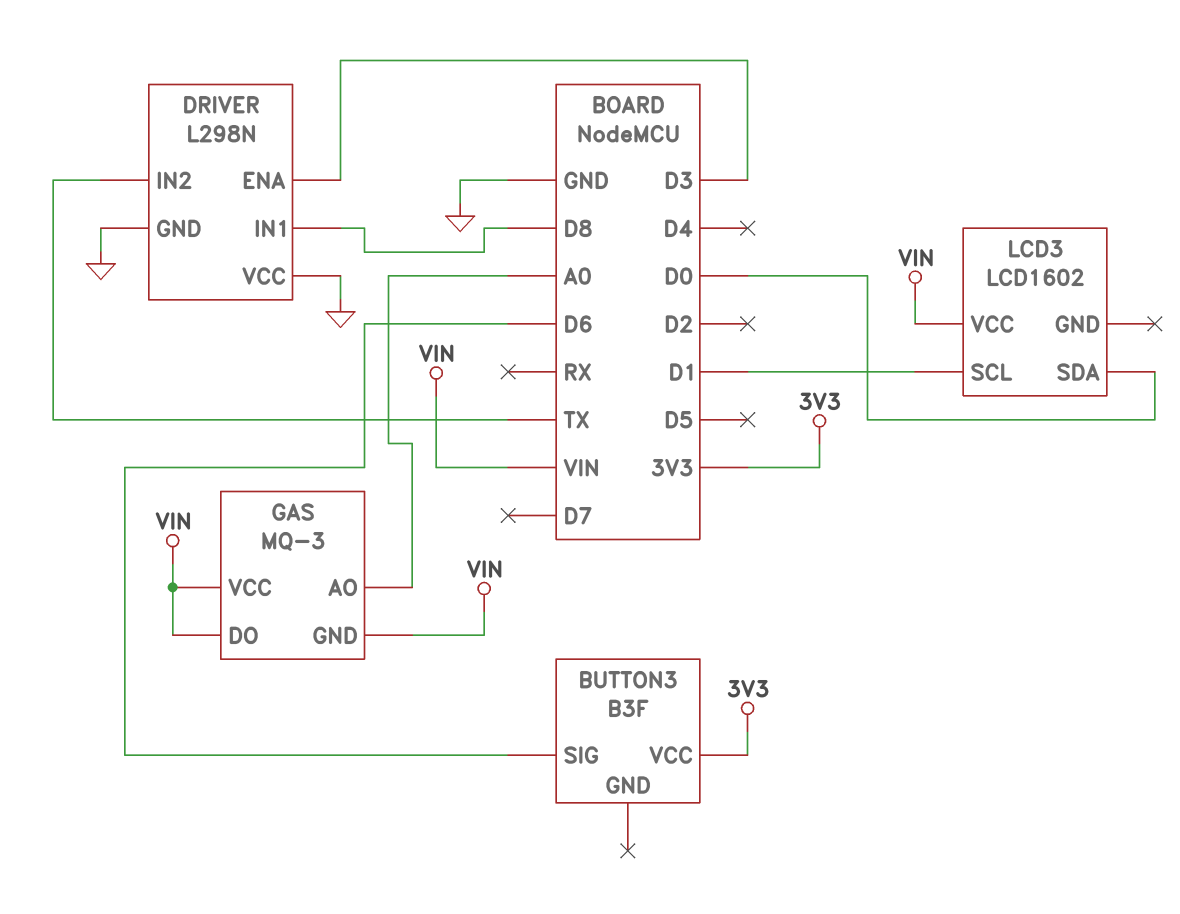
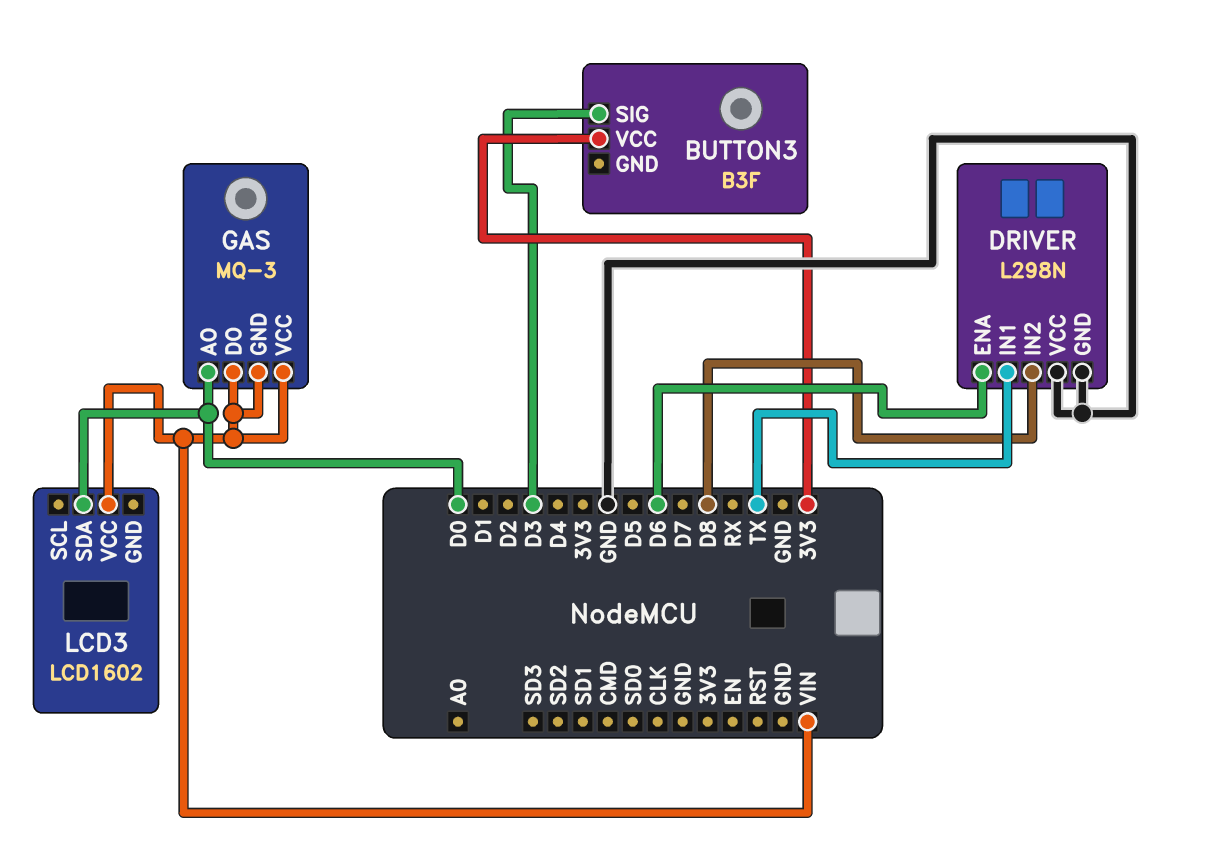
BUTTON3 pin SIG: D6 -> D3
DRIVER pin ENA: D3 -> D6
DRIVER pin IN1: D8 -> TX
DRIVER pin IN2: TX -> D8
GAS pin AO: A0 -> D0
LCD3 pin SCL: D1 -> none

